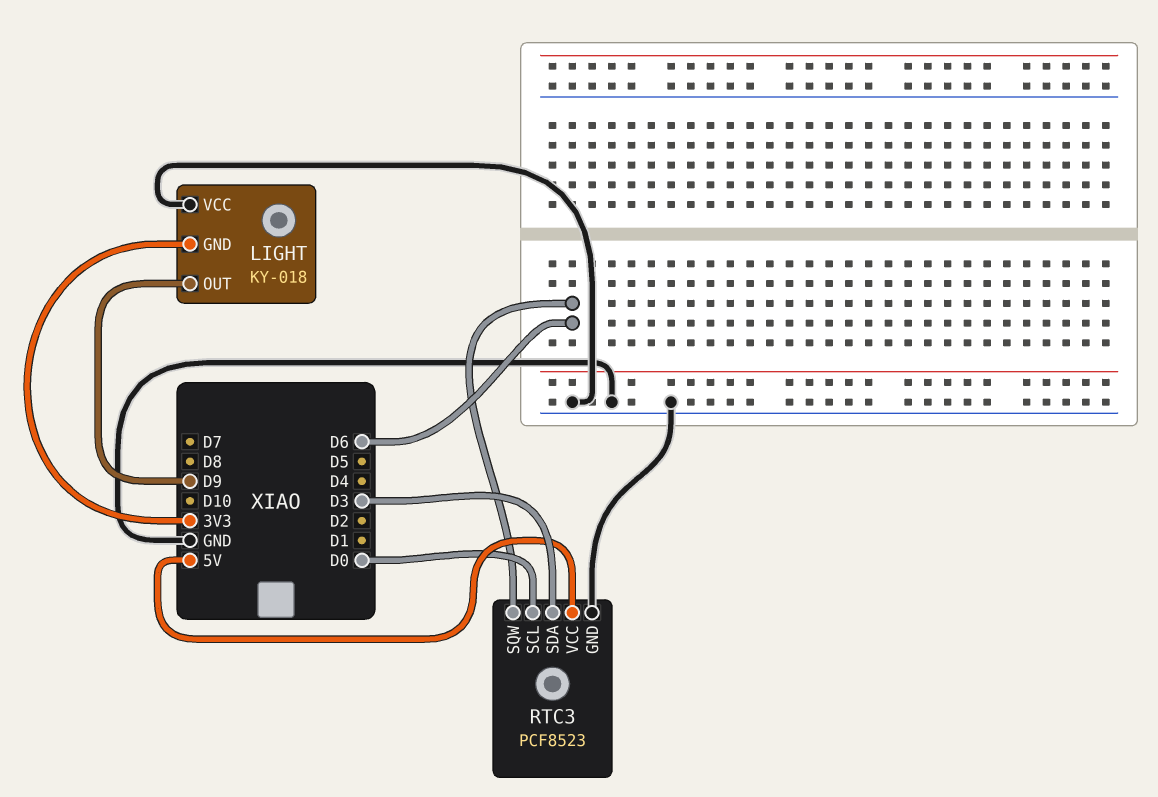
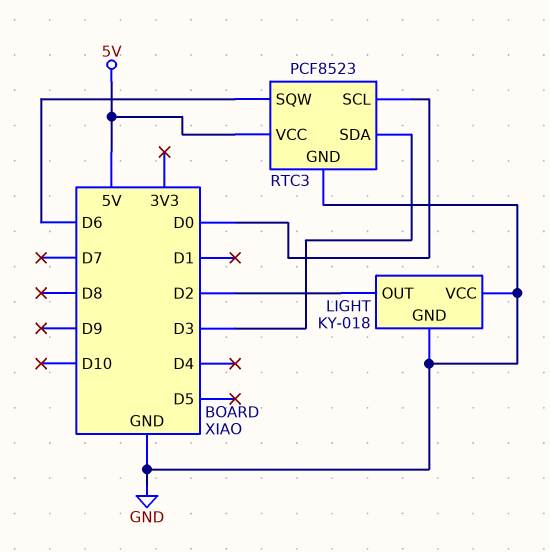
LIGHT pin GND: 3V3 -> GND
LIGHT pin OUT: D9 -> D2

